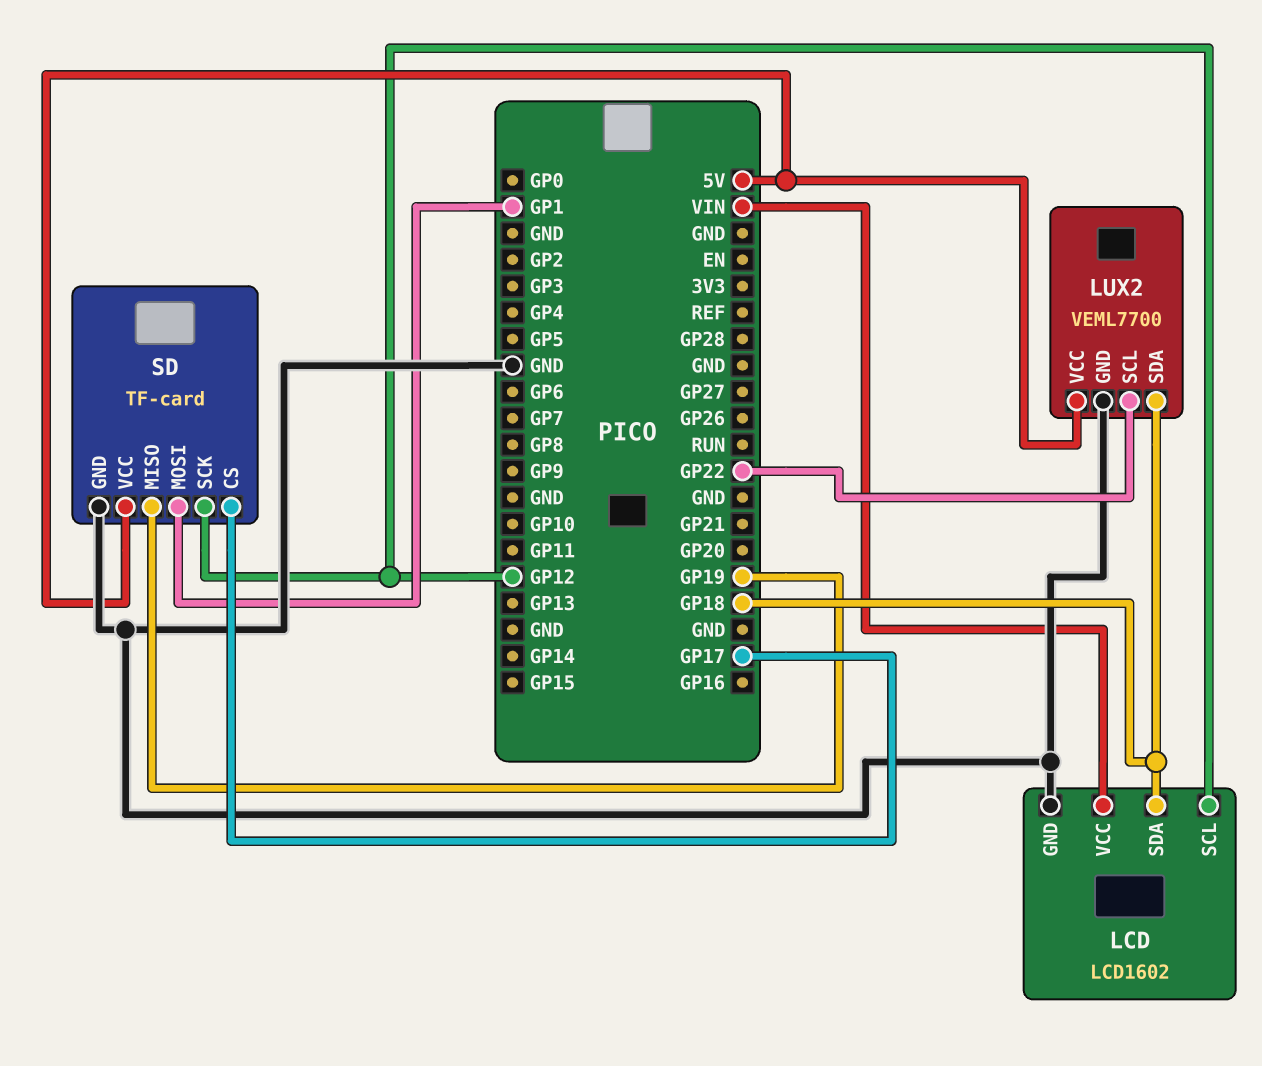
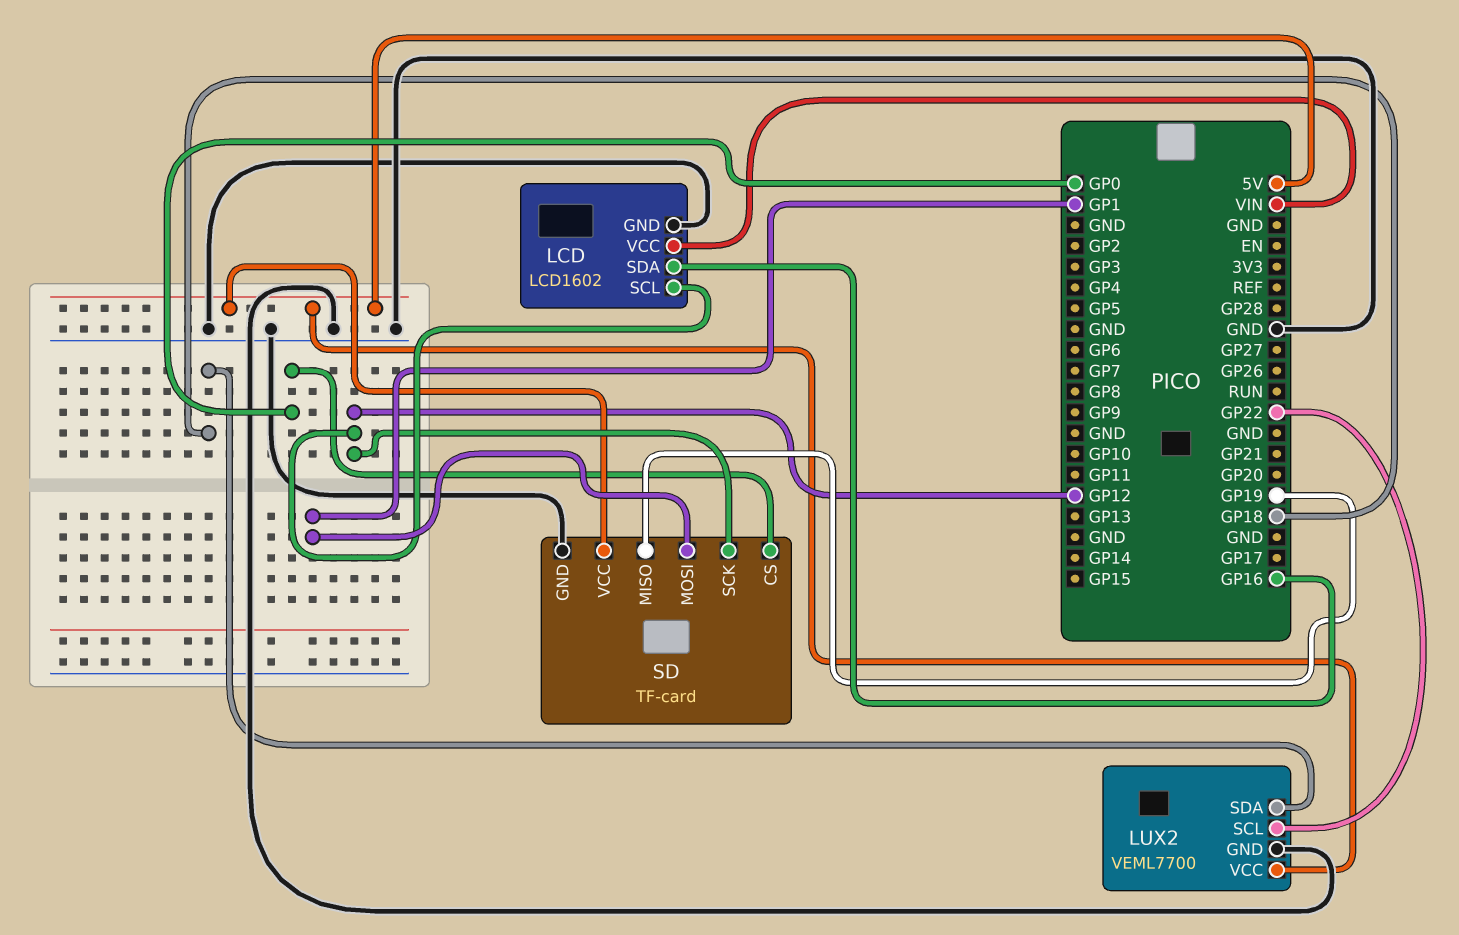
LCD pin SDA: GP18 -> GP16
SD pin CS: GP17 -> GP0

